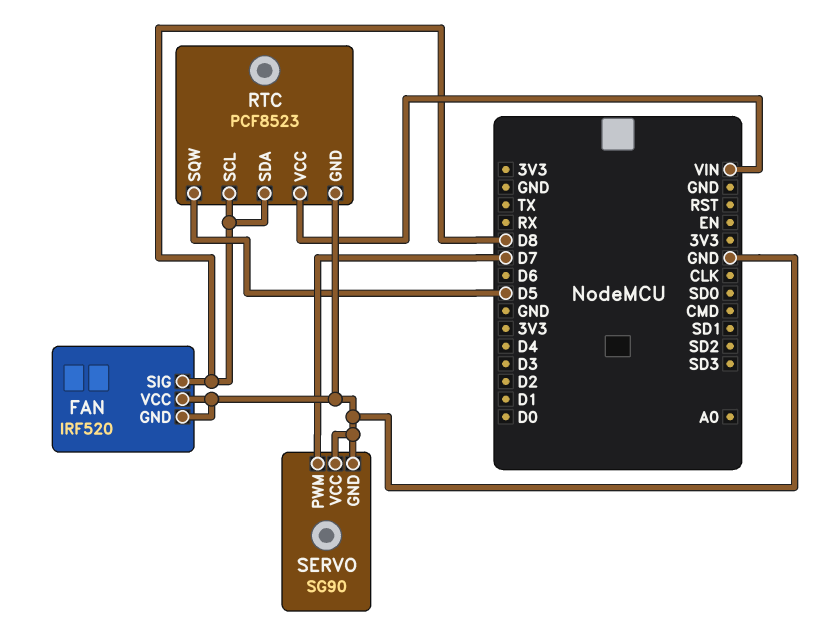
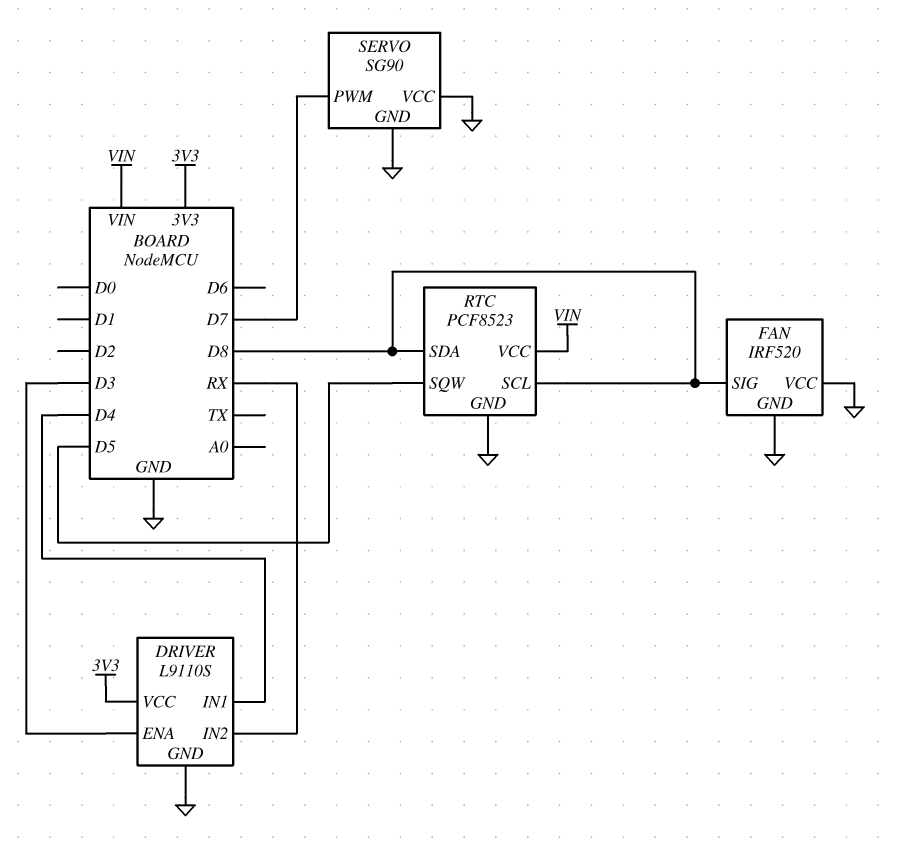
DRIVER: none -> L9110S
DRIVER pin ENA: none -> D3
DRIVER pin GND: none -> GND
DRIVER pin IN1: none -> D4
DRIVER pin IN2: none -> RX
DRIVER pin VCC: none -> 3V3

